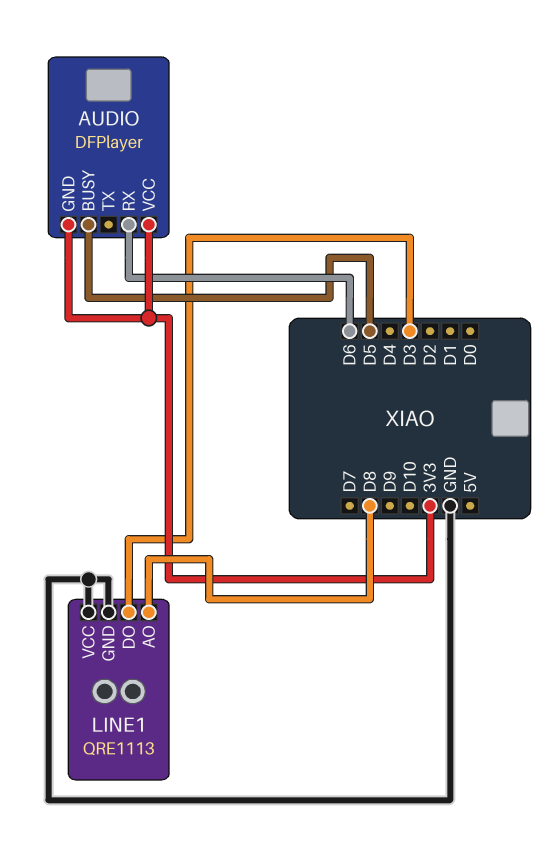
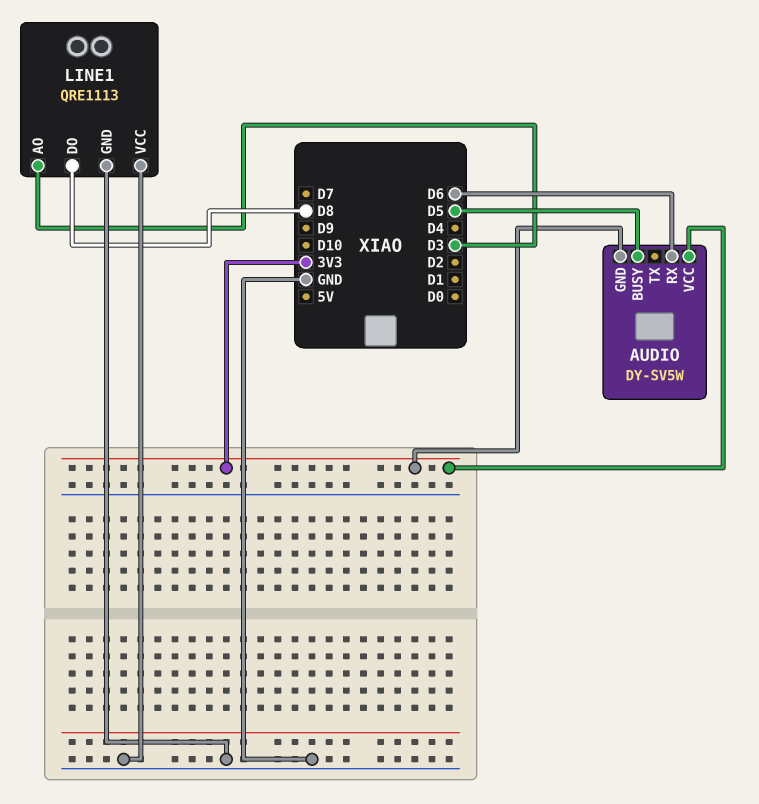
AUDIO: DFPlayer -> DY-SV5W
LINE1 pin AO: D8 -> D3
LINE1 pin DO: D3 -> D8

